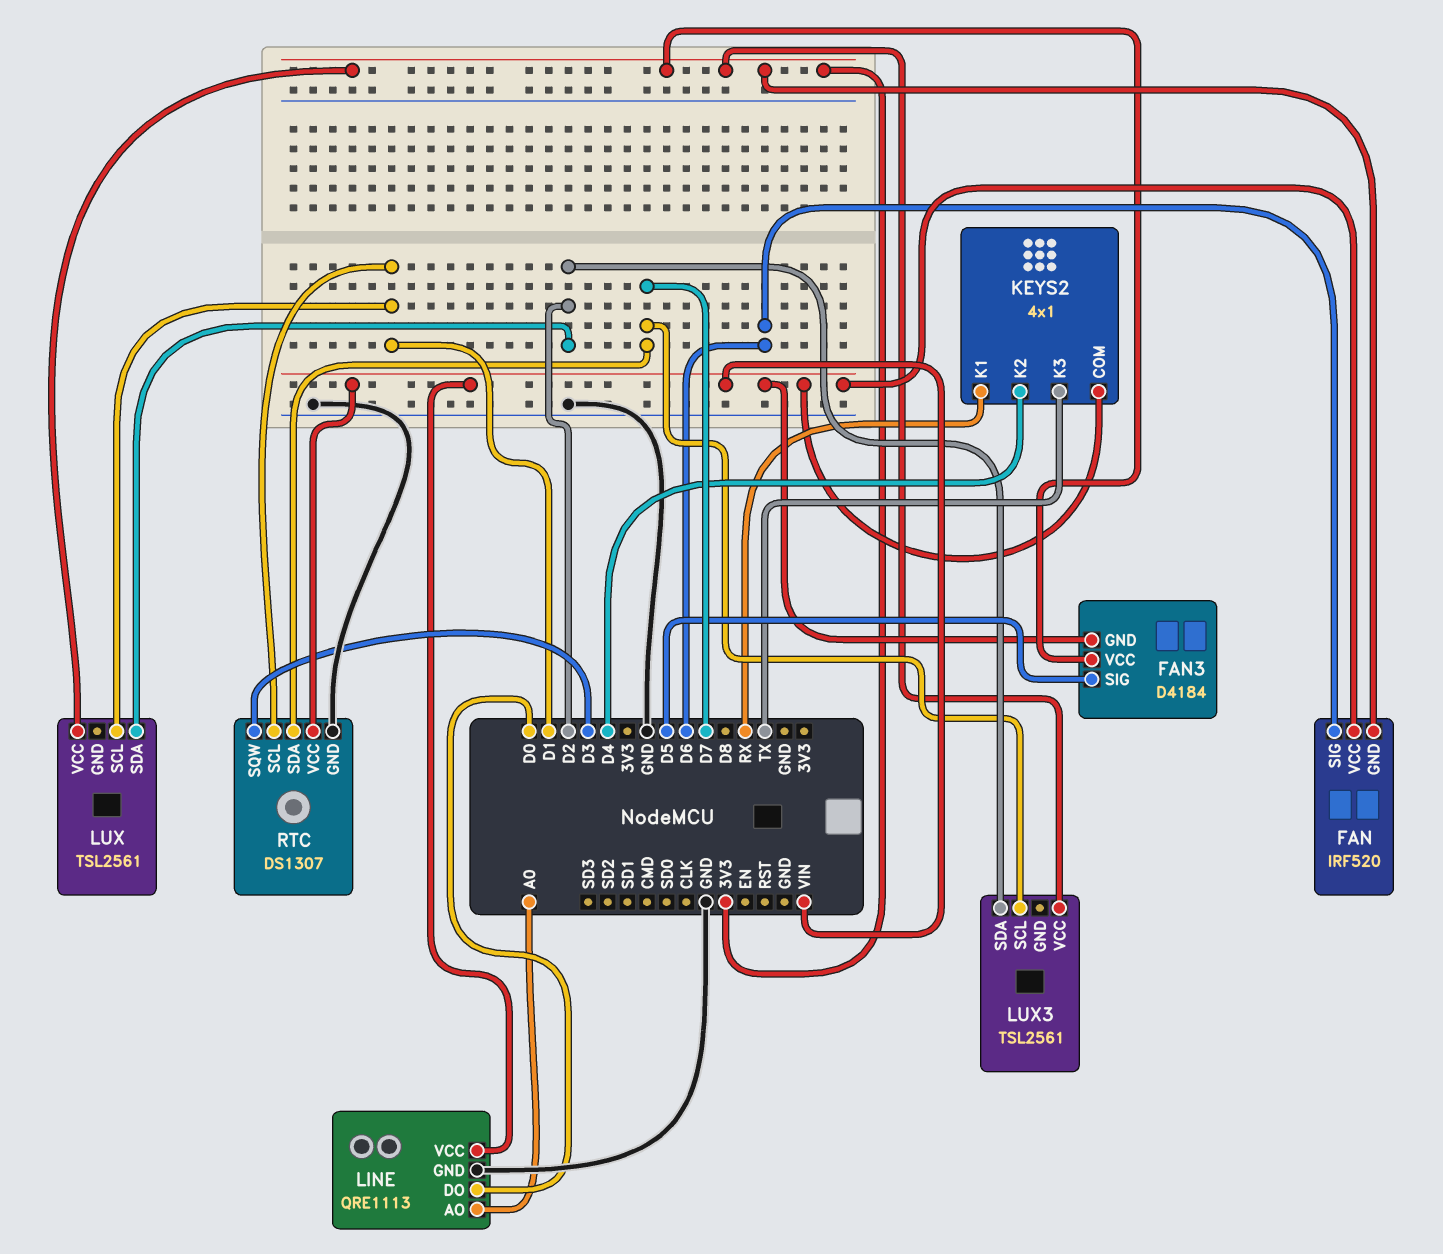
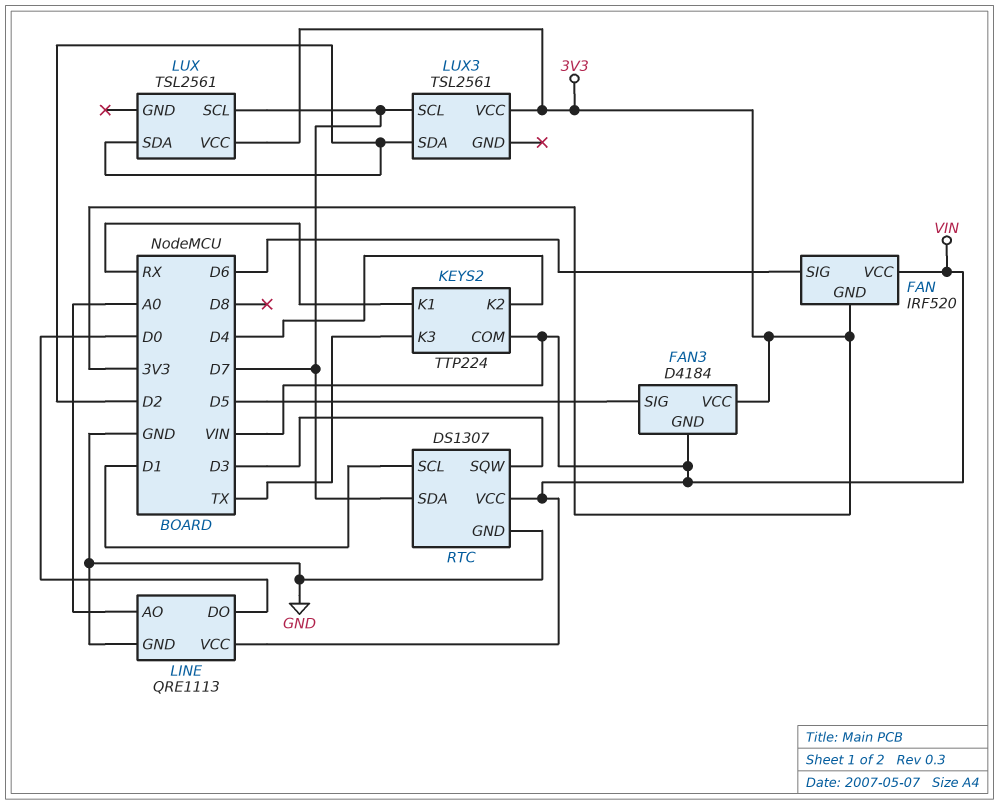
KEYS2: 4x1 -> TTP224
LUX pin SCL: D1 -> D7

